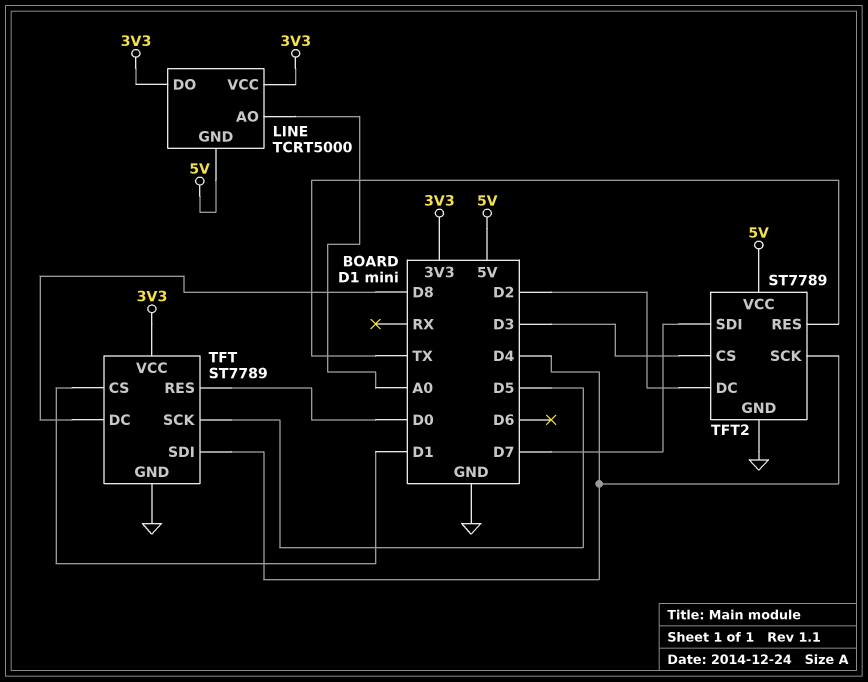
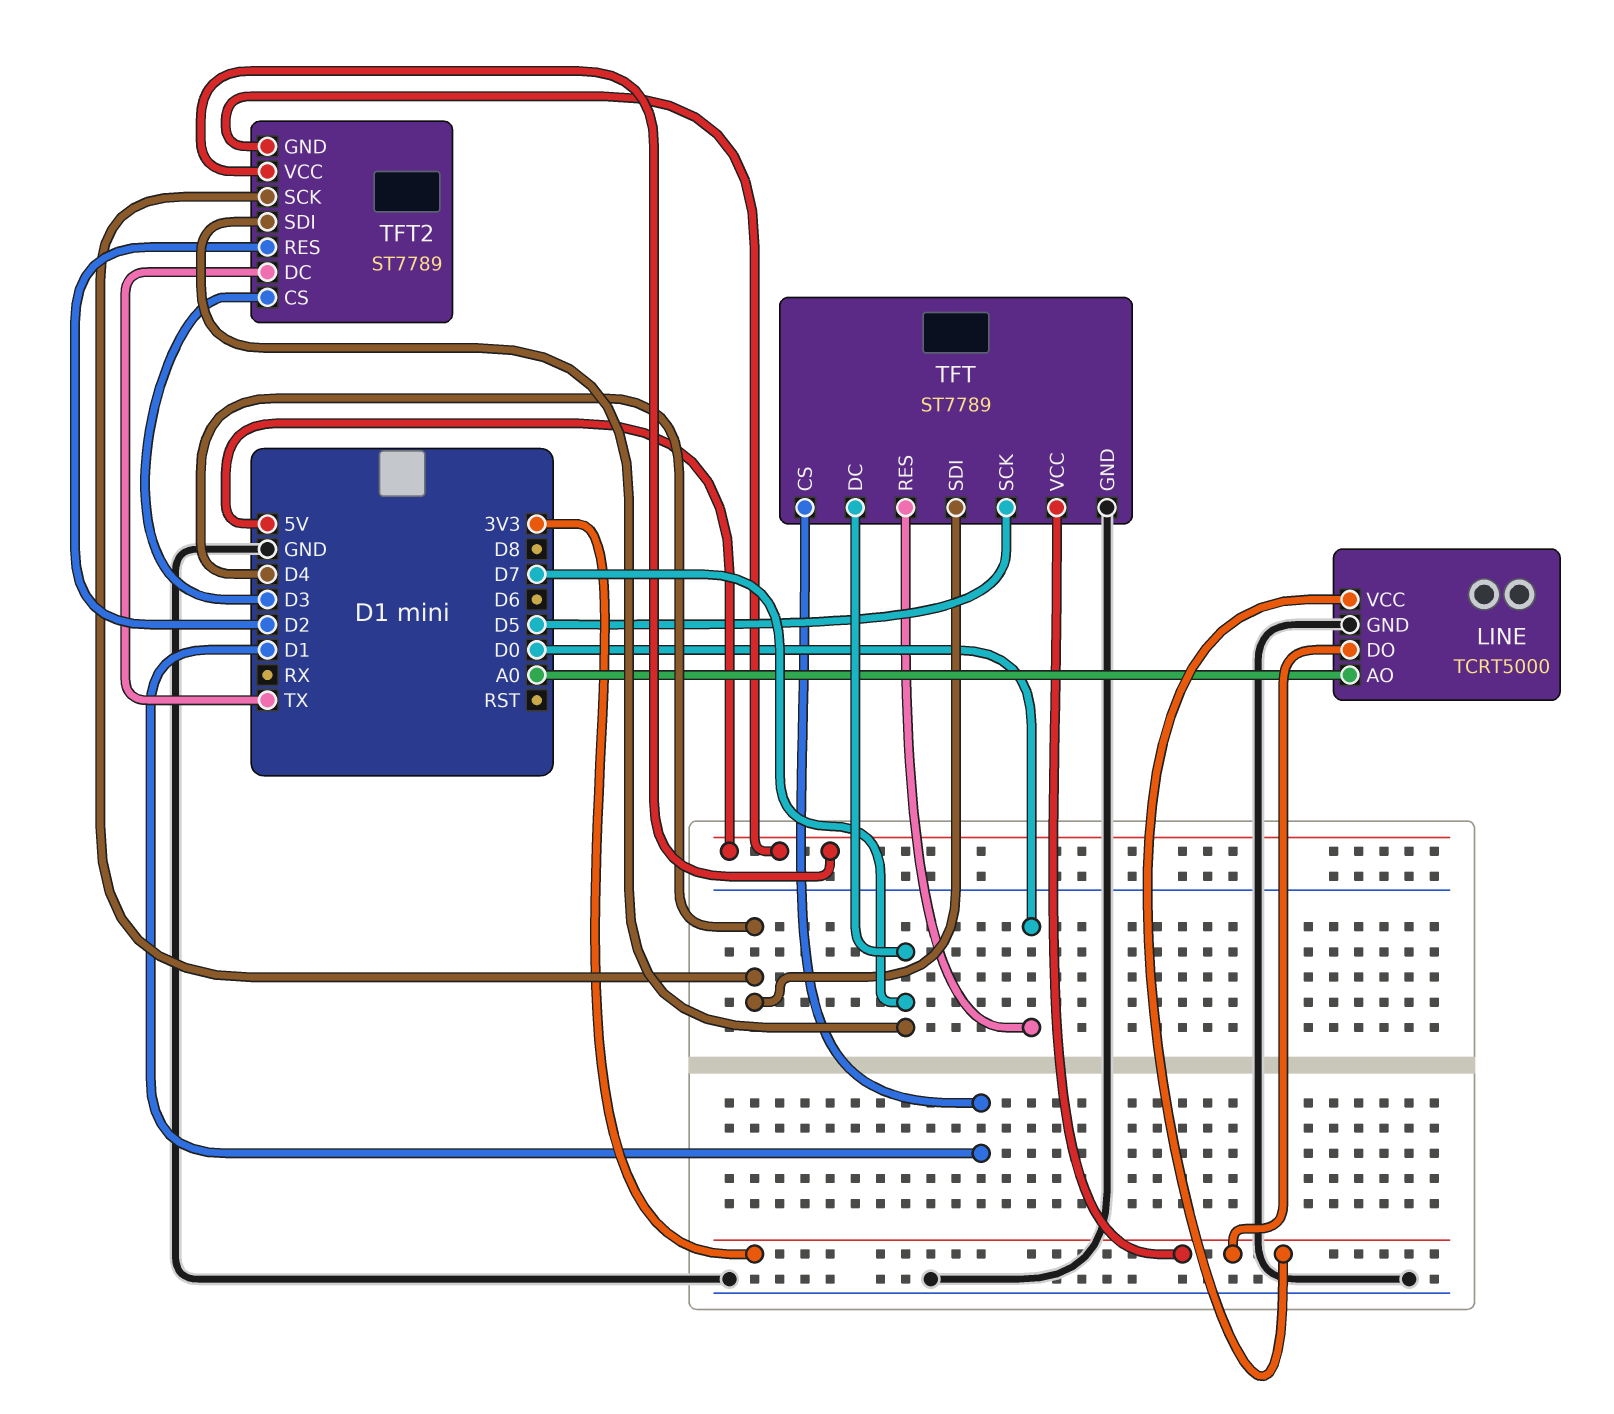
LINE pin GND: 5V -> GND
TFT pin DC: D8 -> D7
TFT2 pin DC: D2 -> TX
TFT2 pin GND: GND -> 5V
TFT2 pin RES: TX -> D2

